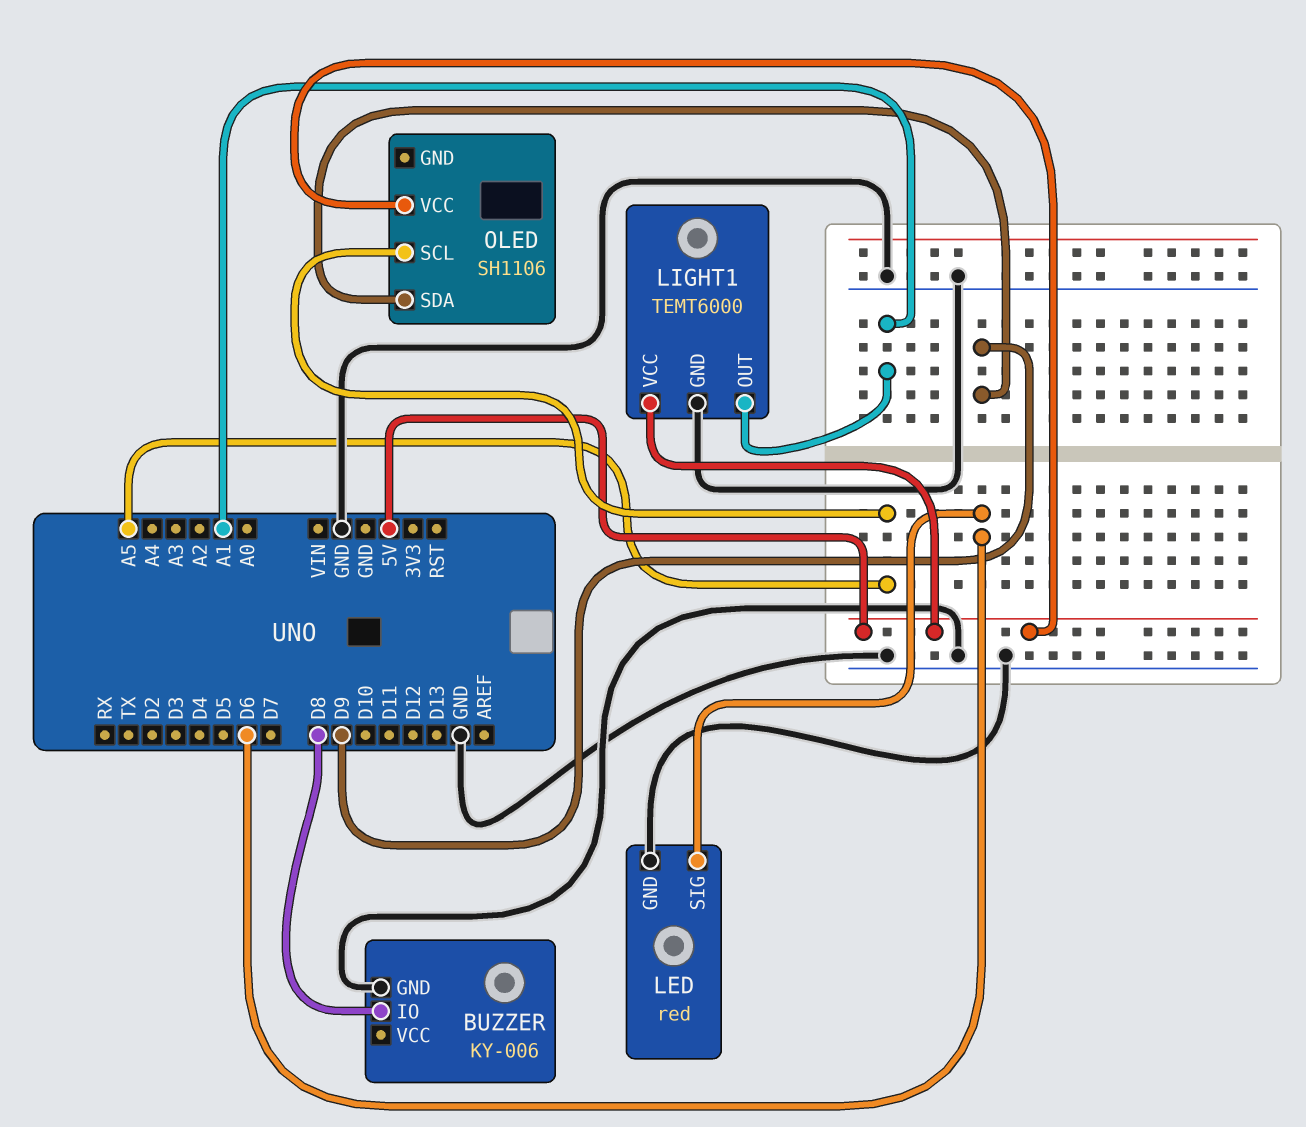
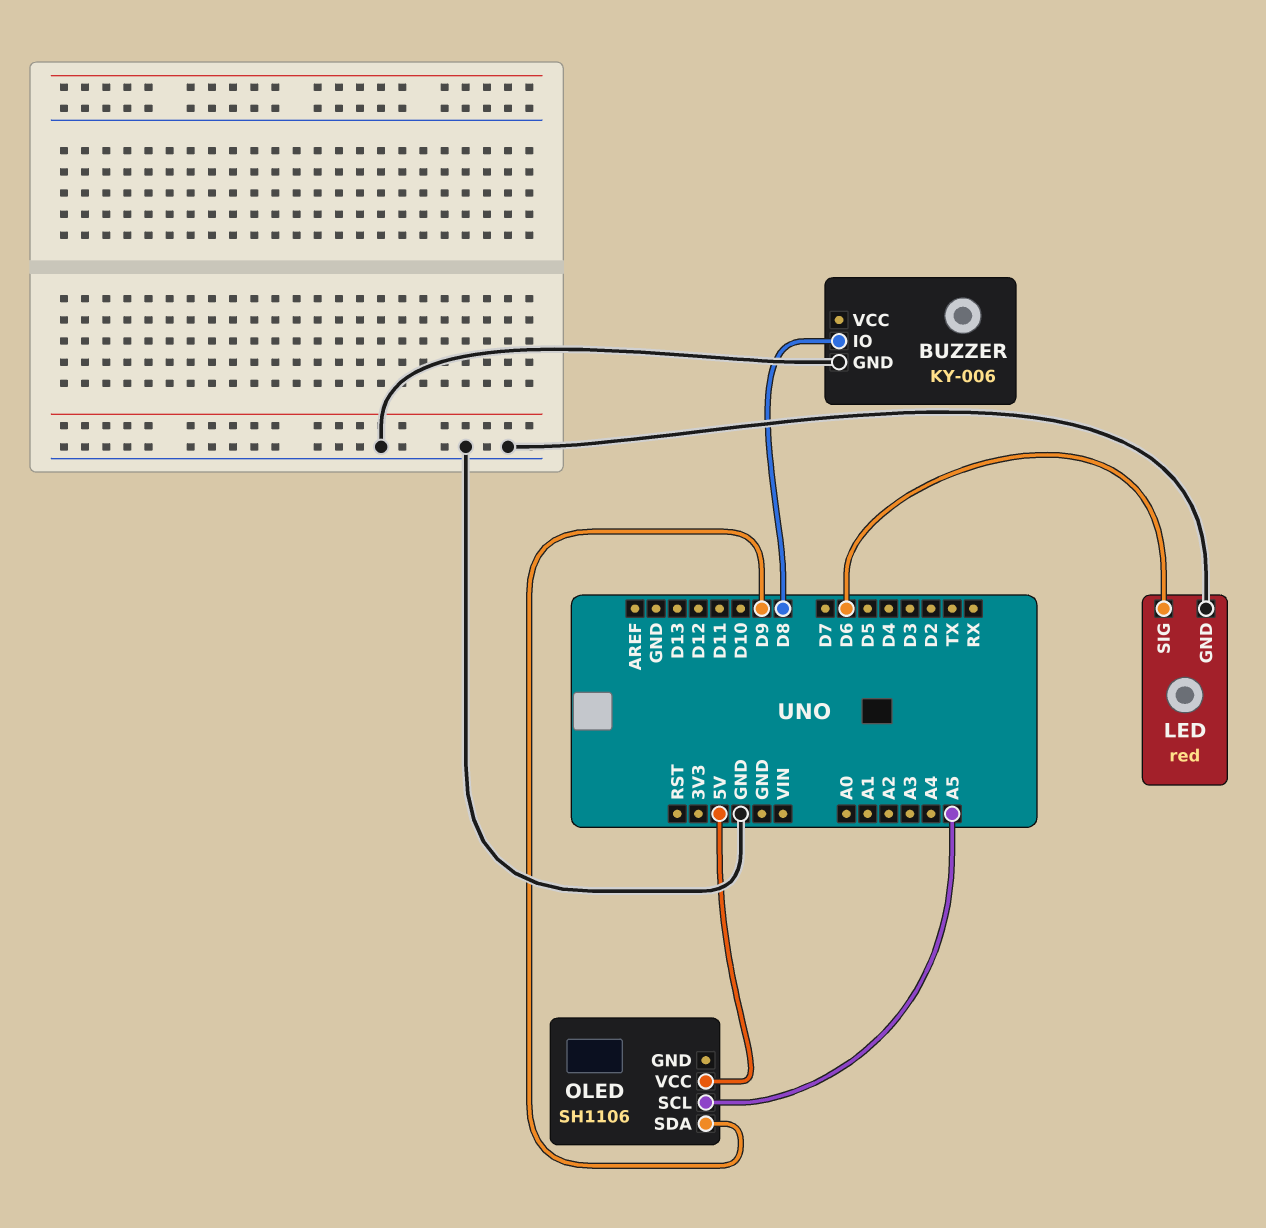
LIGHT1: TEMT6000 -> none
LIGHT1 pin GND: GND -> none
LIGHT1 pin OUT: A1 -> none
LIGHT1 pin VCC: 5V -> none

